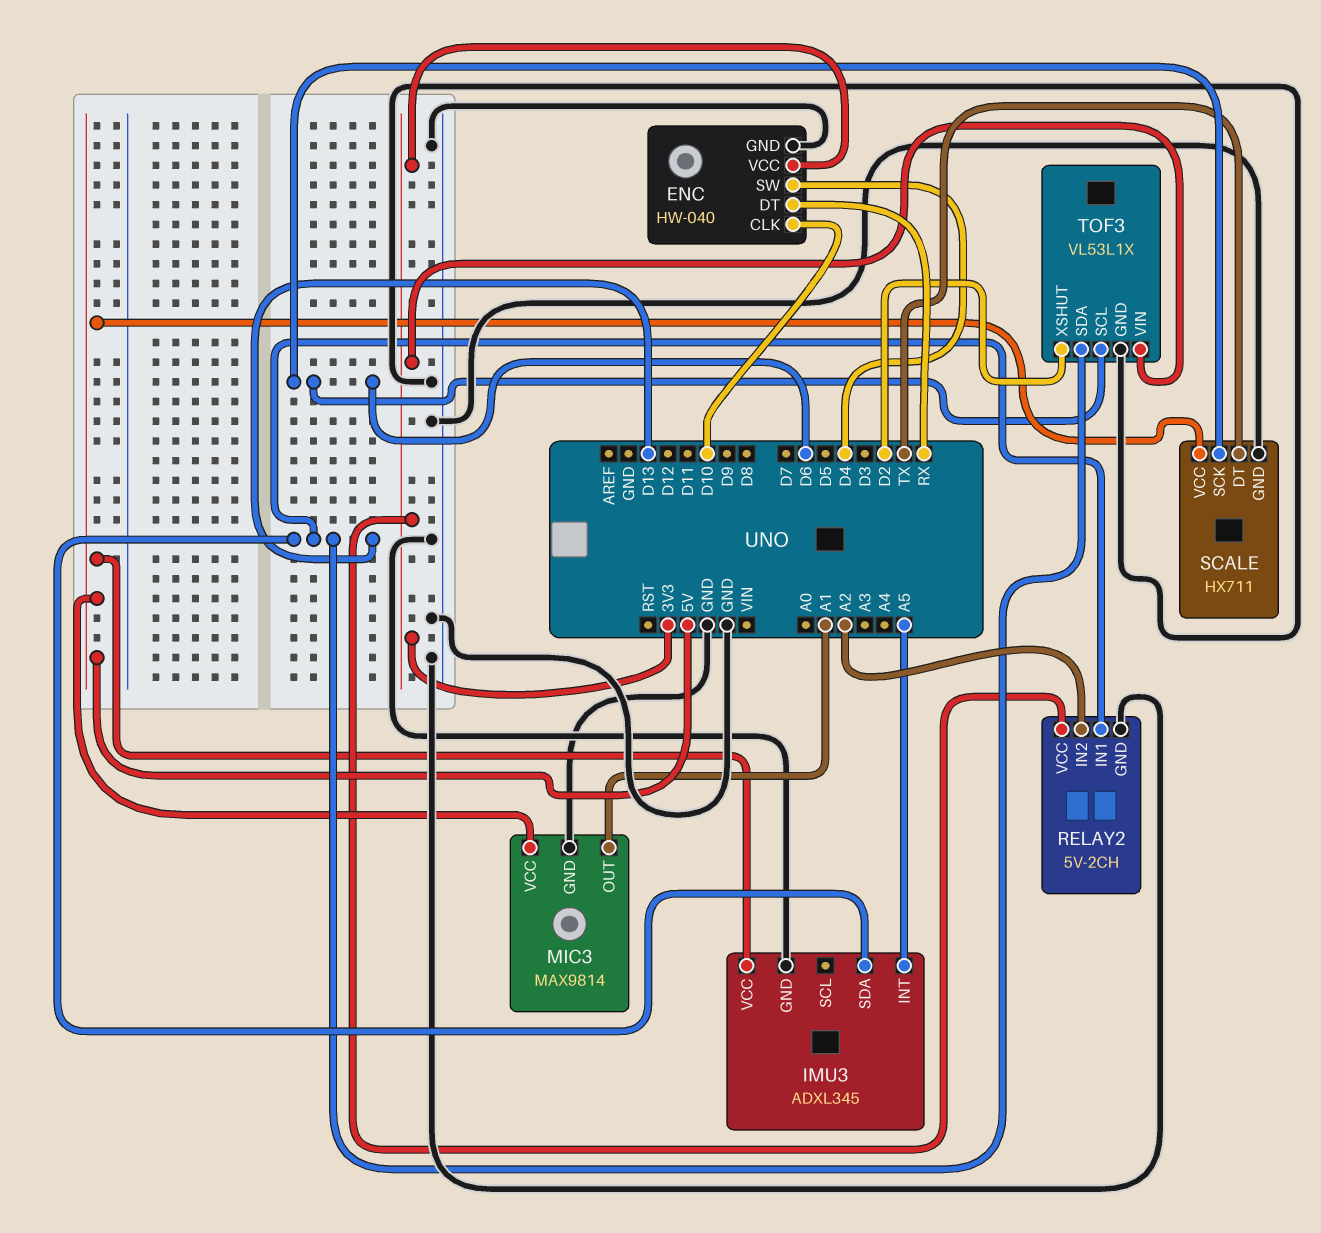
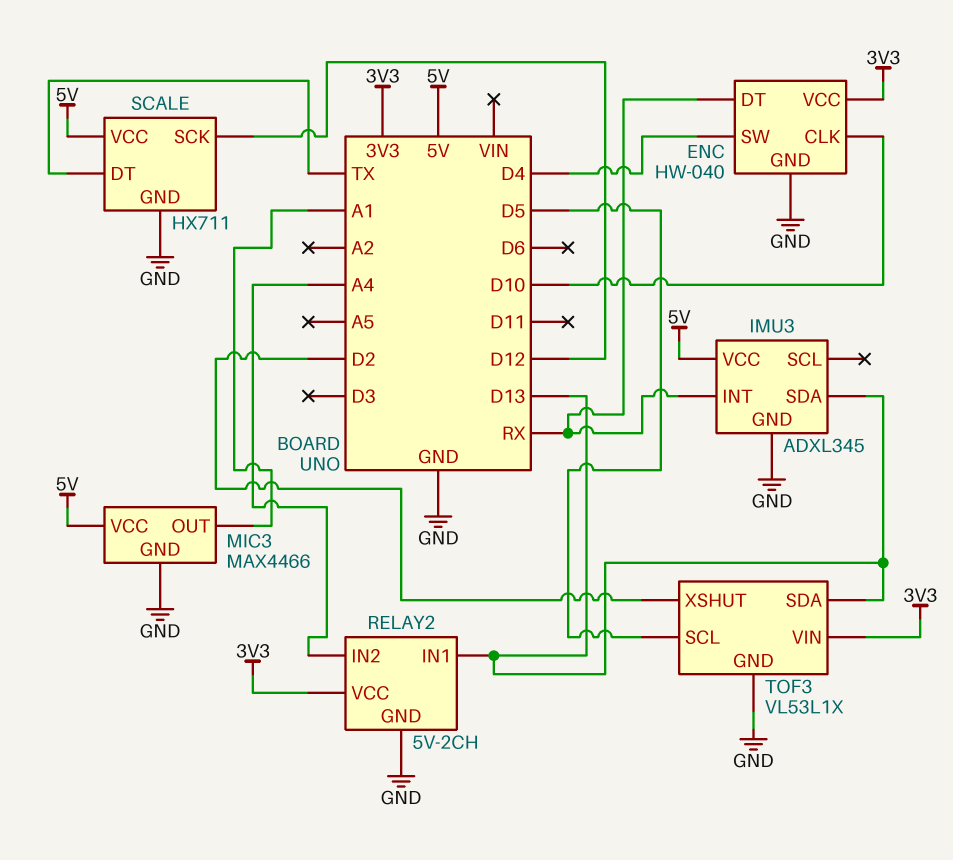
IMU3 pin INT: A5 -> RX
MIC3: MAX9814 -> MAX4466
RELAY2 pin IN2: A2 -> A4
SCALE pin SCK: D6 -> D12
TOF3 pin SCL: D6 -> D5

